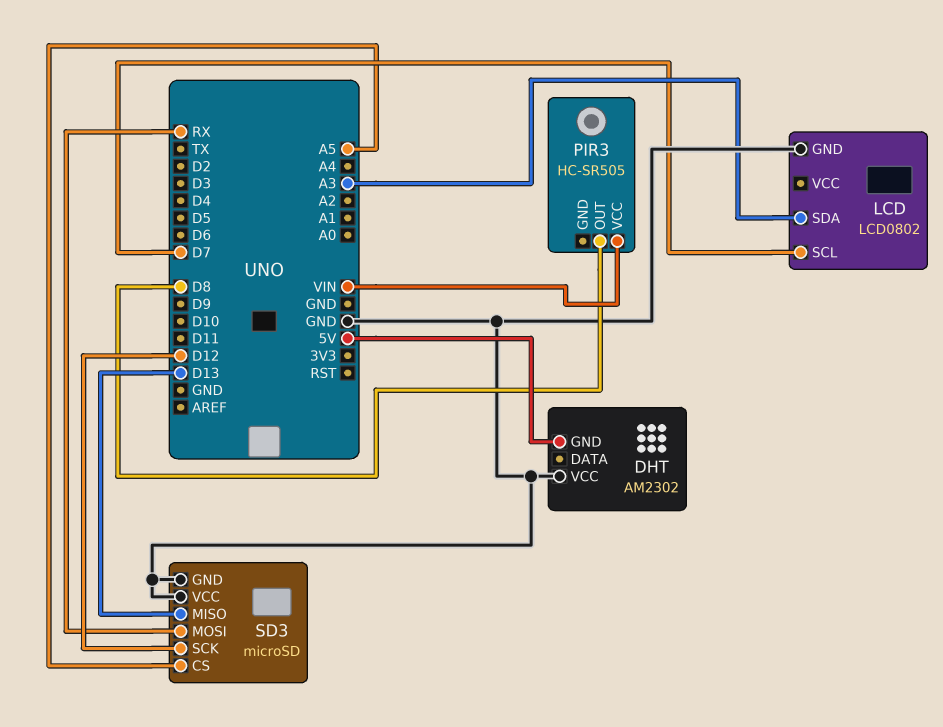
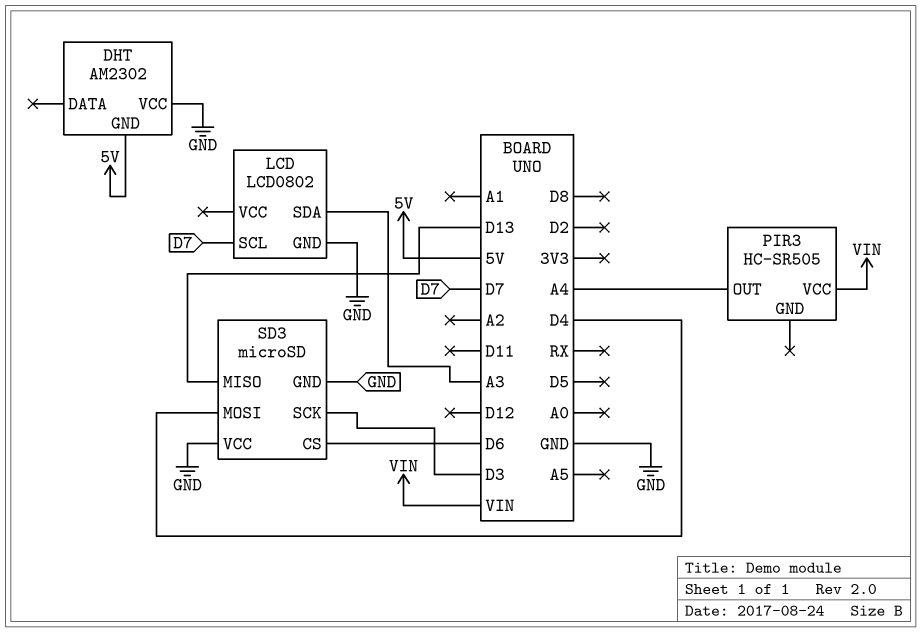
PIR3 pin OUT: D8 -> A4
SD3 pin CS: A5 -> D6
SD3 pin MOSI: RX -> D4
SD3 pin SCK: D12 -> D3

